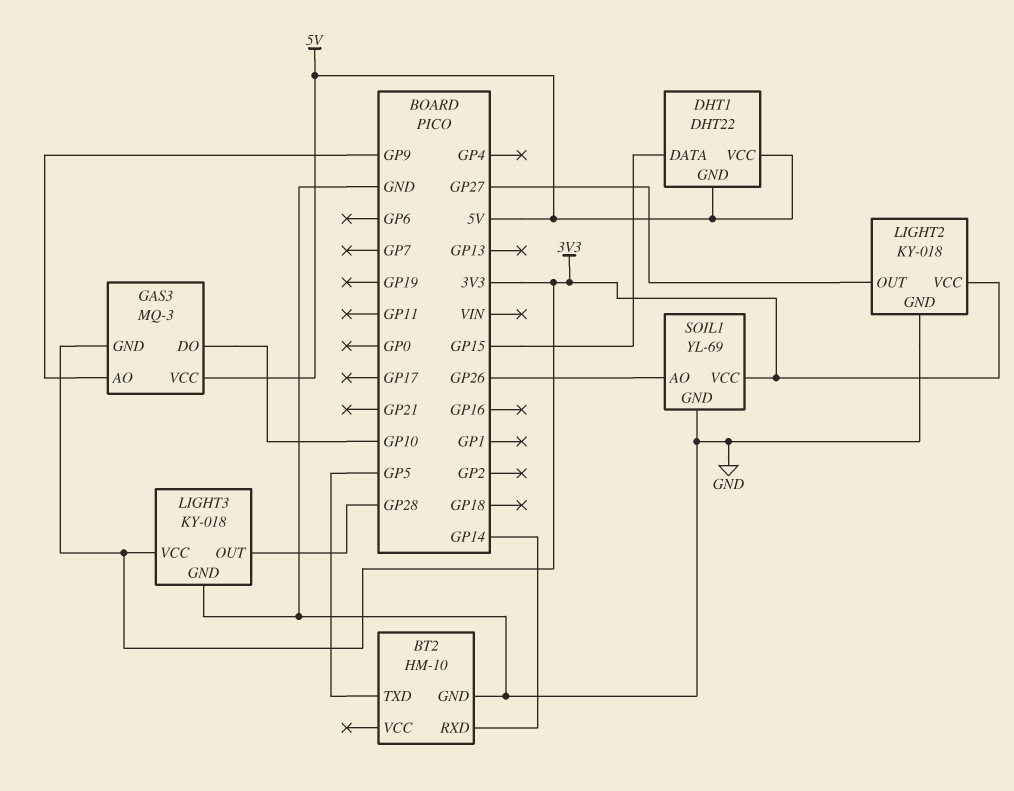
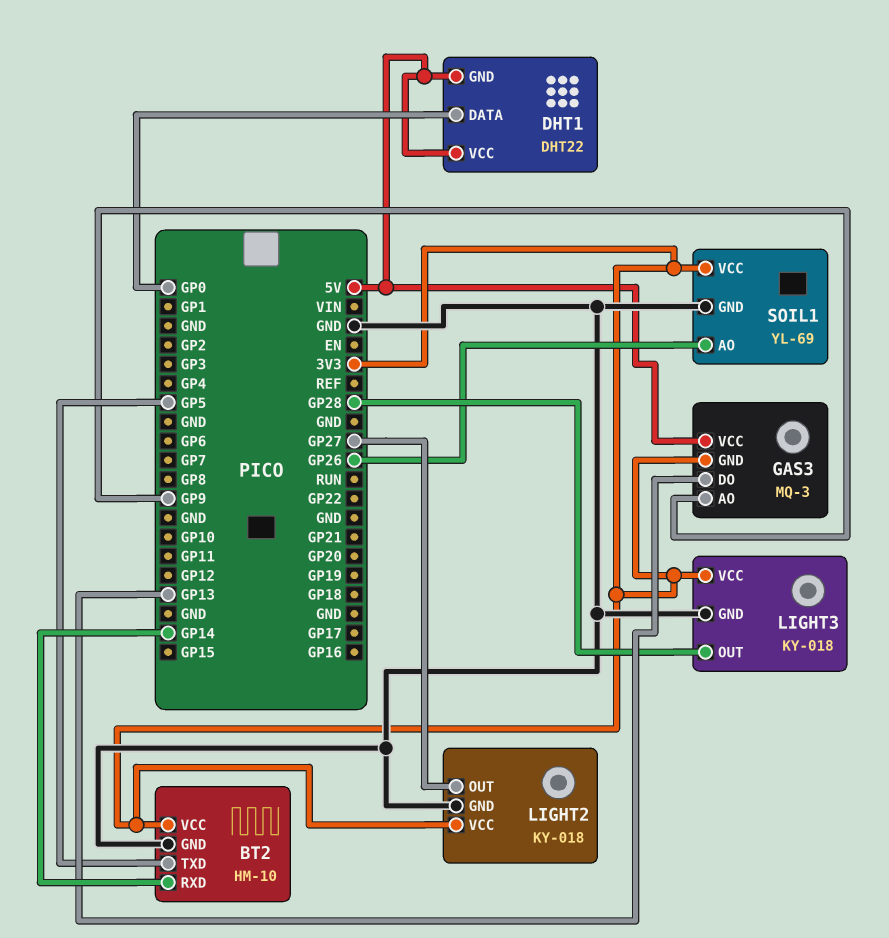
BT2 pin VCC: none -> 3V3
DHT1 pin DATA: GP15 -> GP0
GAS3 pin DO: GP10 -> GP13

